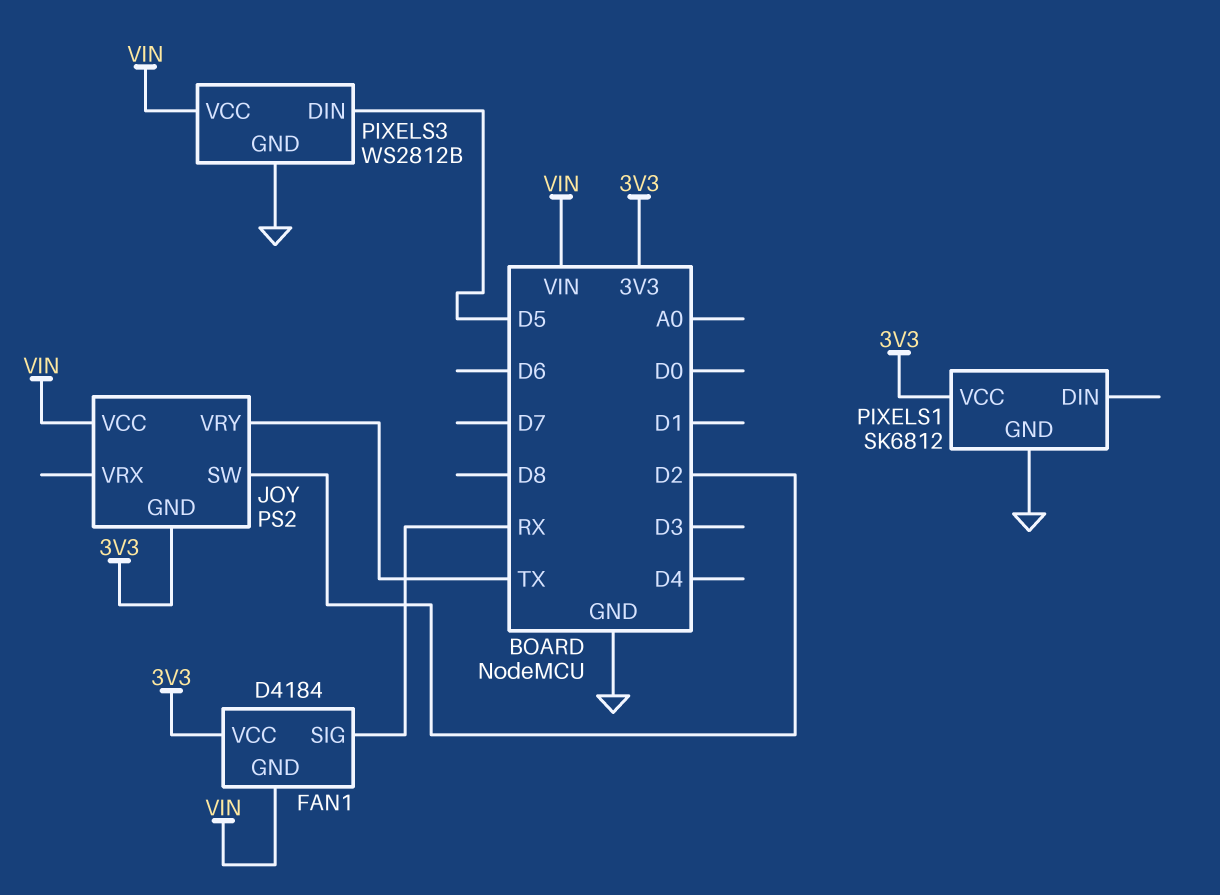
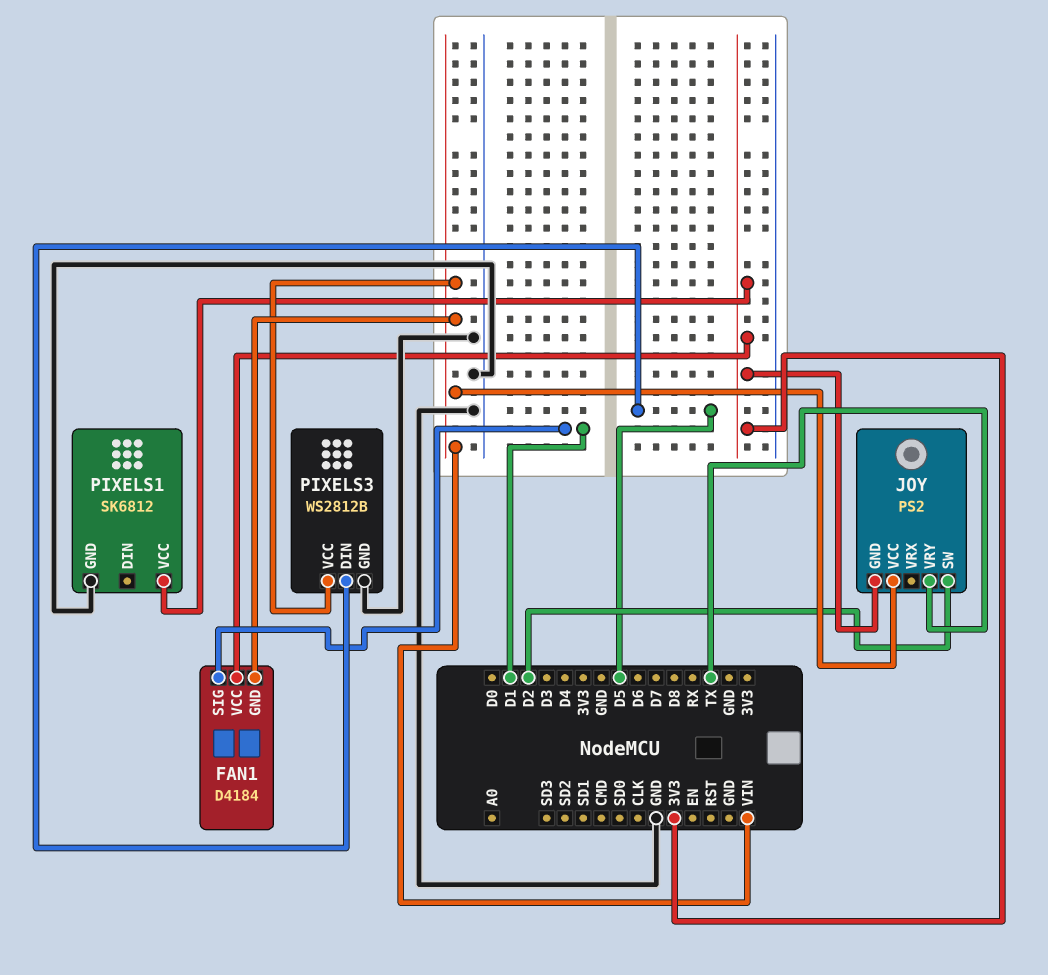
FAN1 pin SIG: RX -> D1

